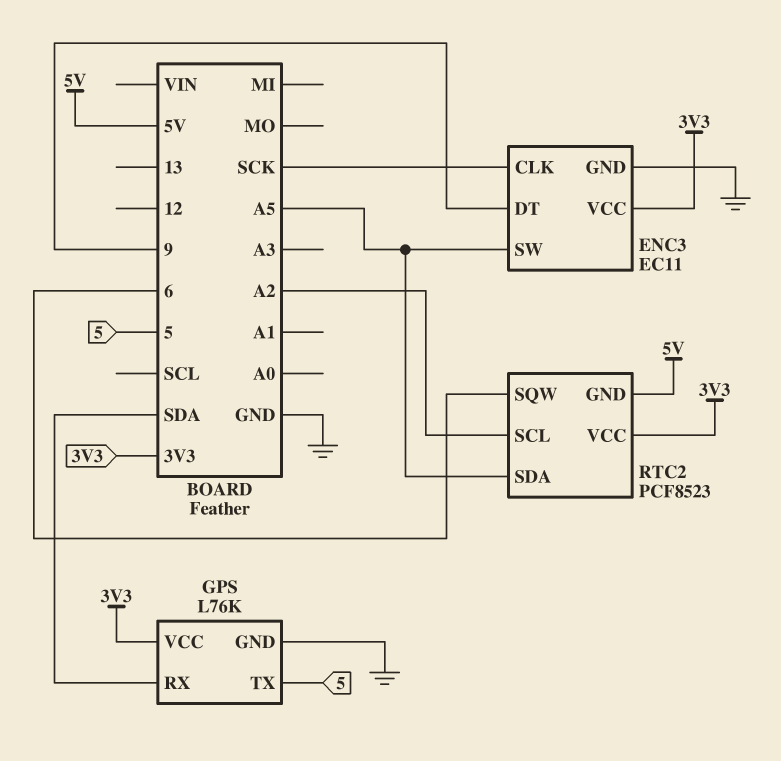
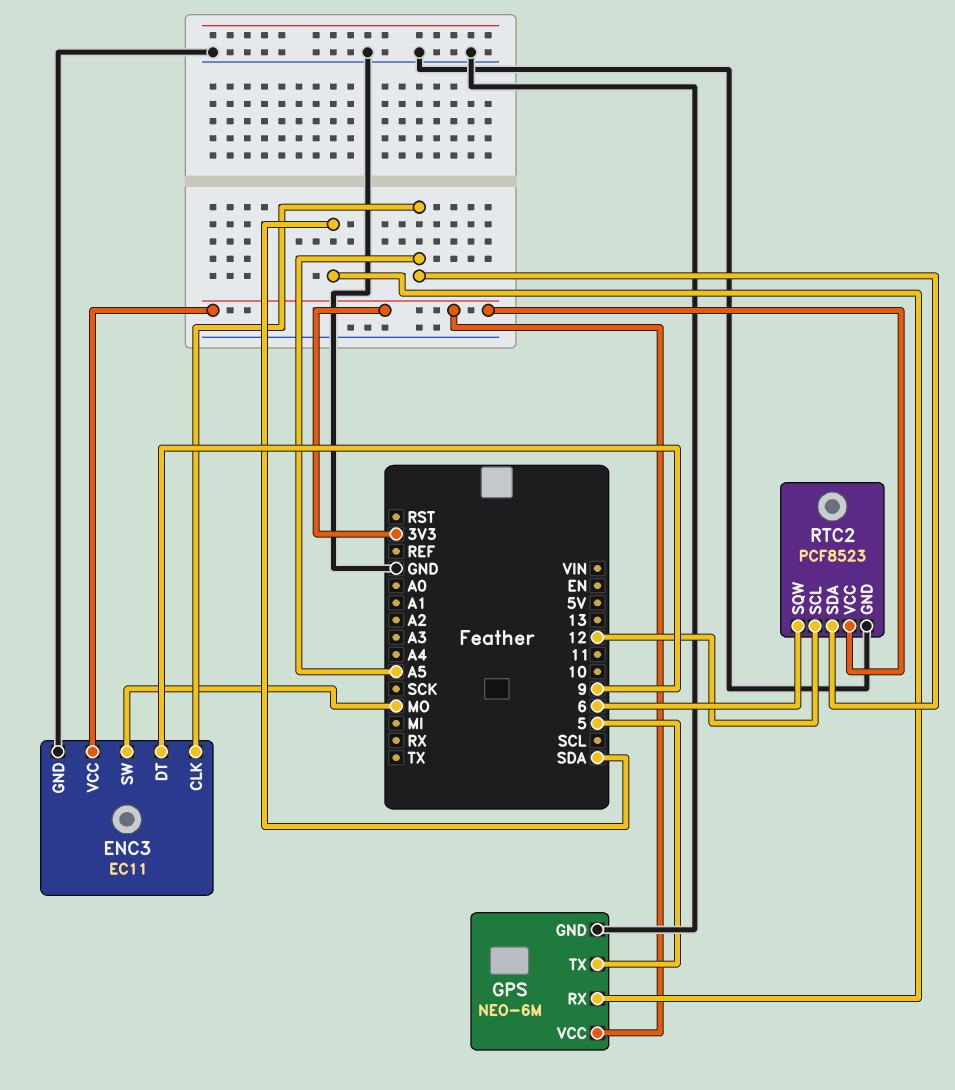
ENC3 pin CLK: SCK -> A5
ENC3 pin SW: A5 -> MO
GPS: L76K -> NEO-6M
RTC2 pin GND: 5V -> GND
RTC2 pin SCL: A2 -> 12

